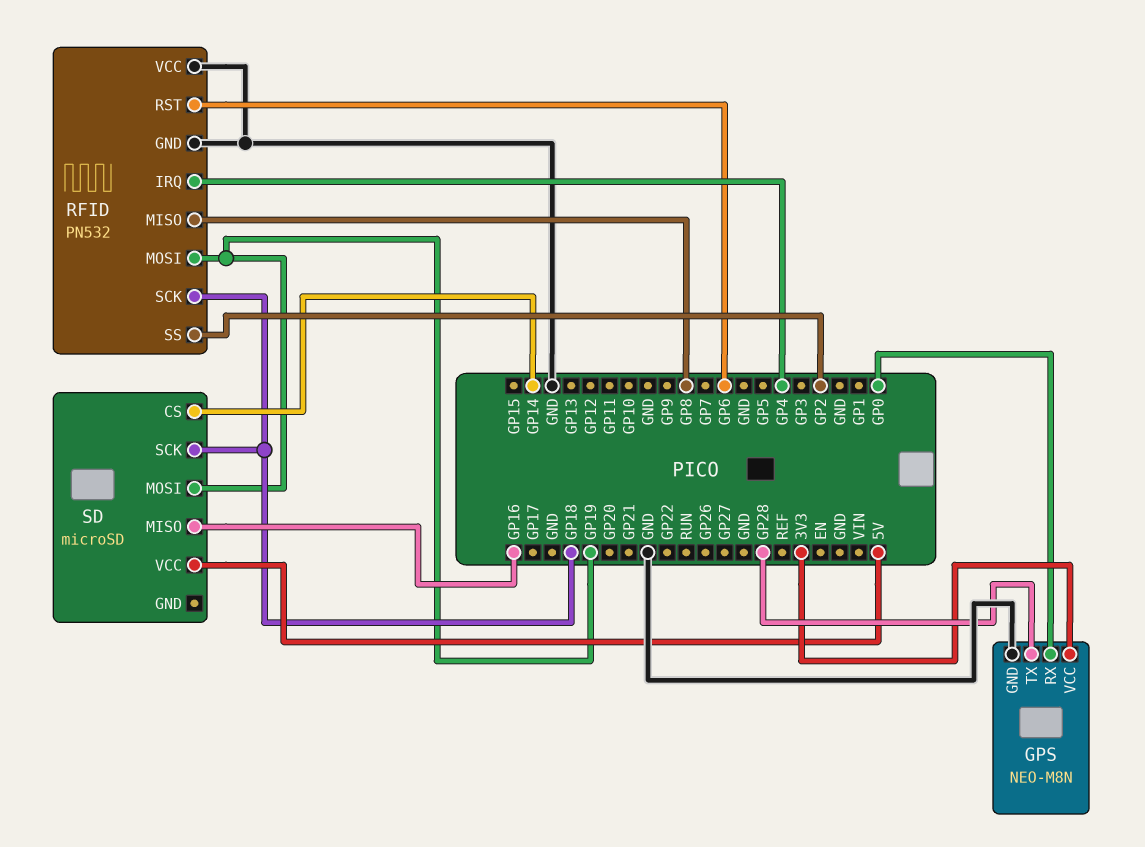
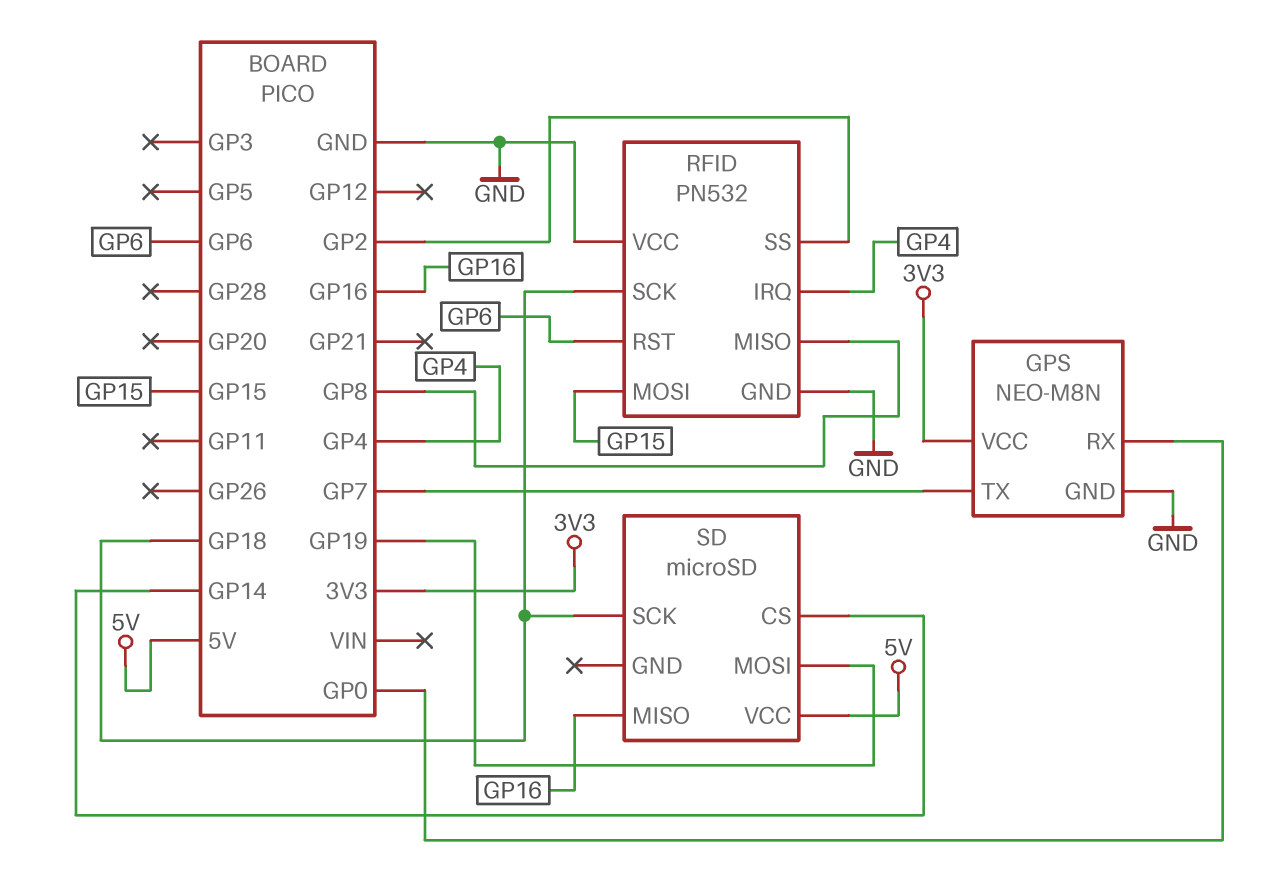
GPS pin TX: GP28 -> GP7
RFID pin MOSI: GP19 -> GP15

